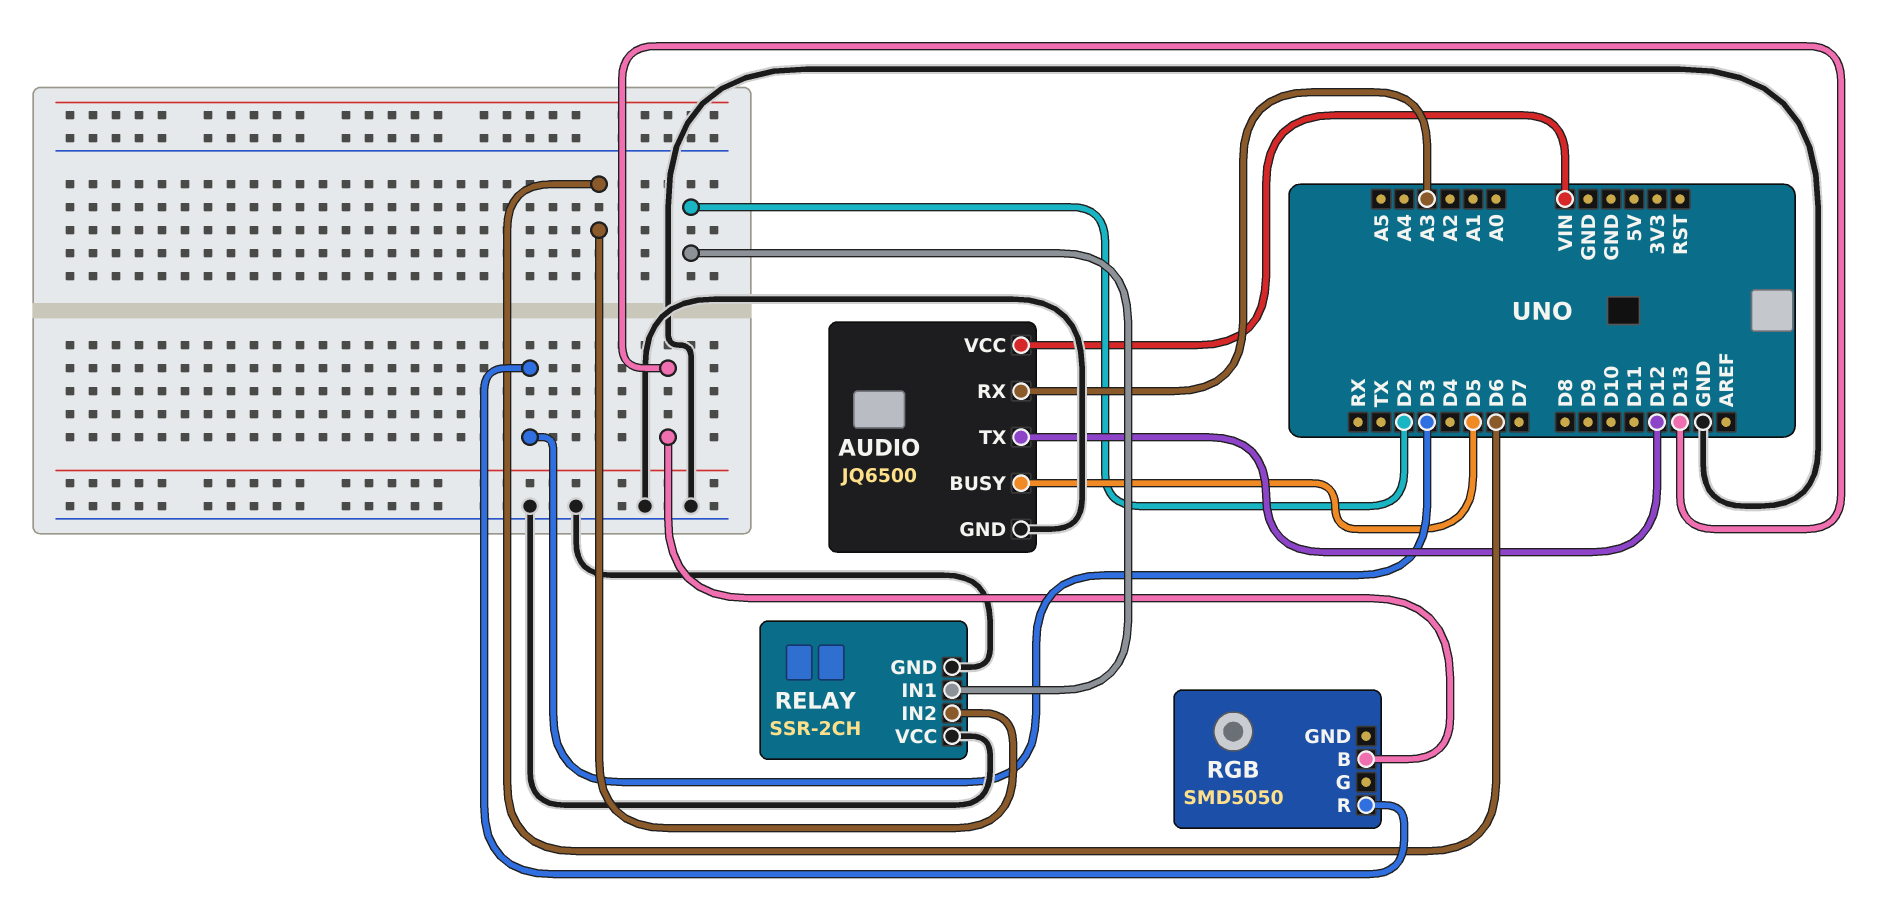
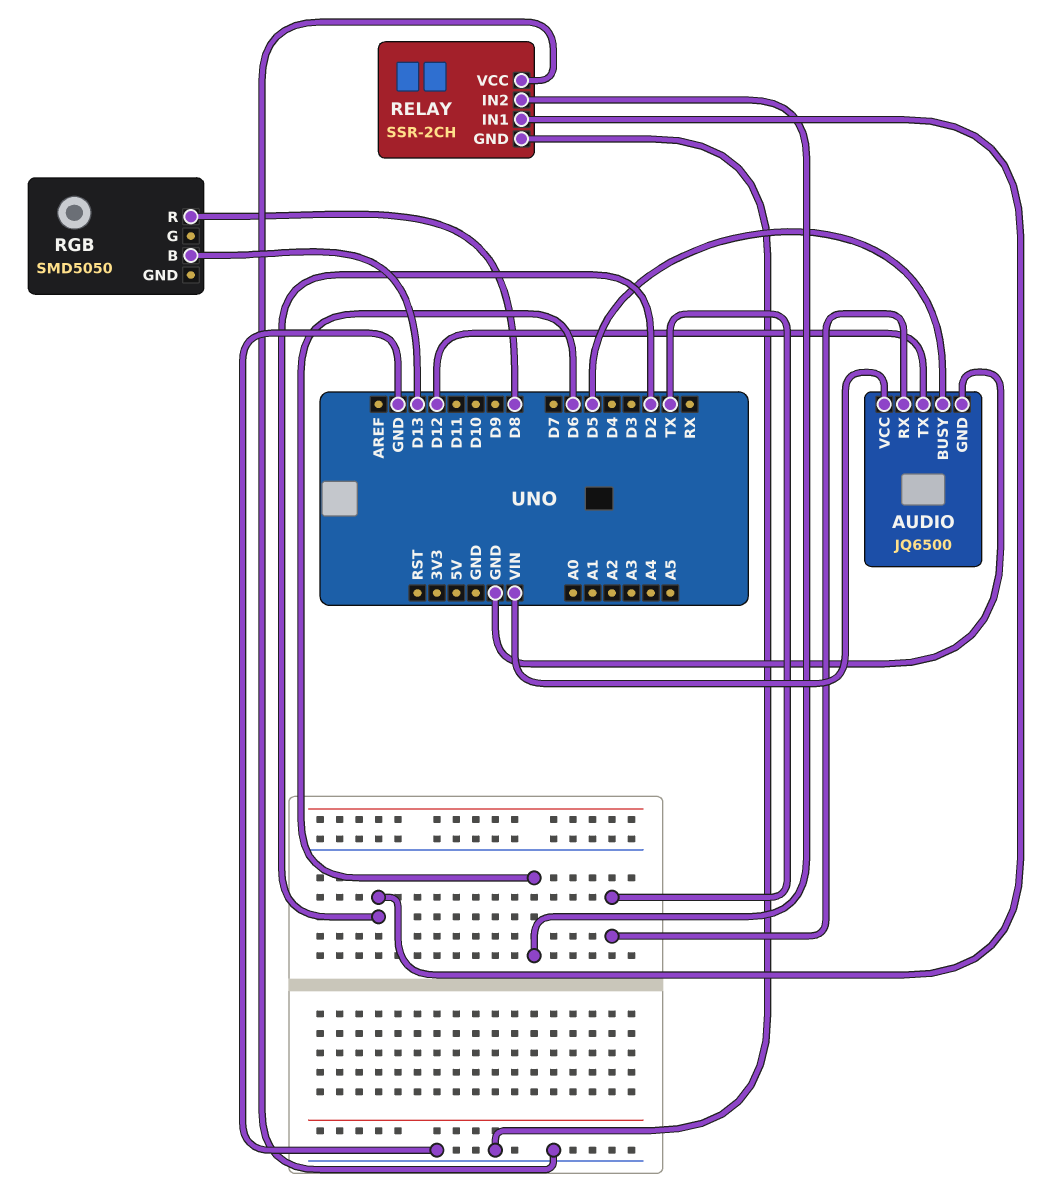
AUDIO pin RX: A3 -> TX
RGB pin R: D3 -> D8

